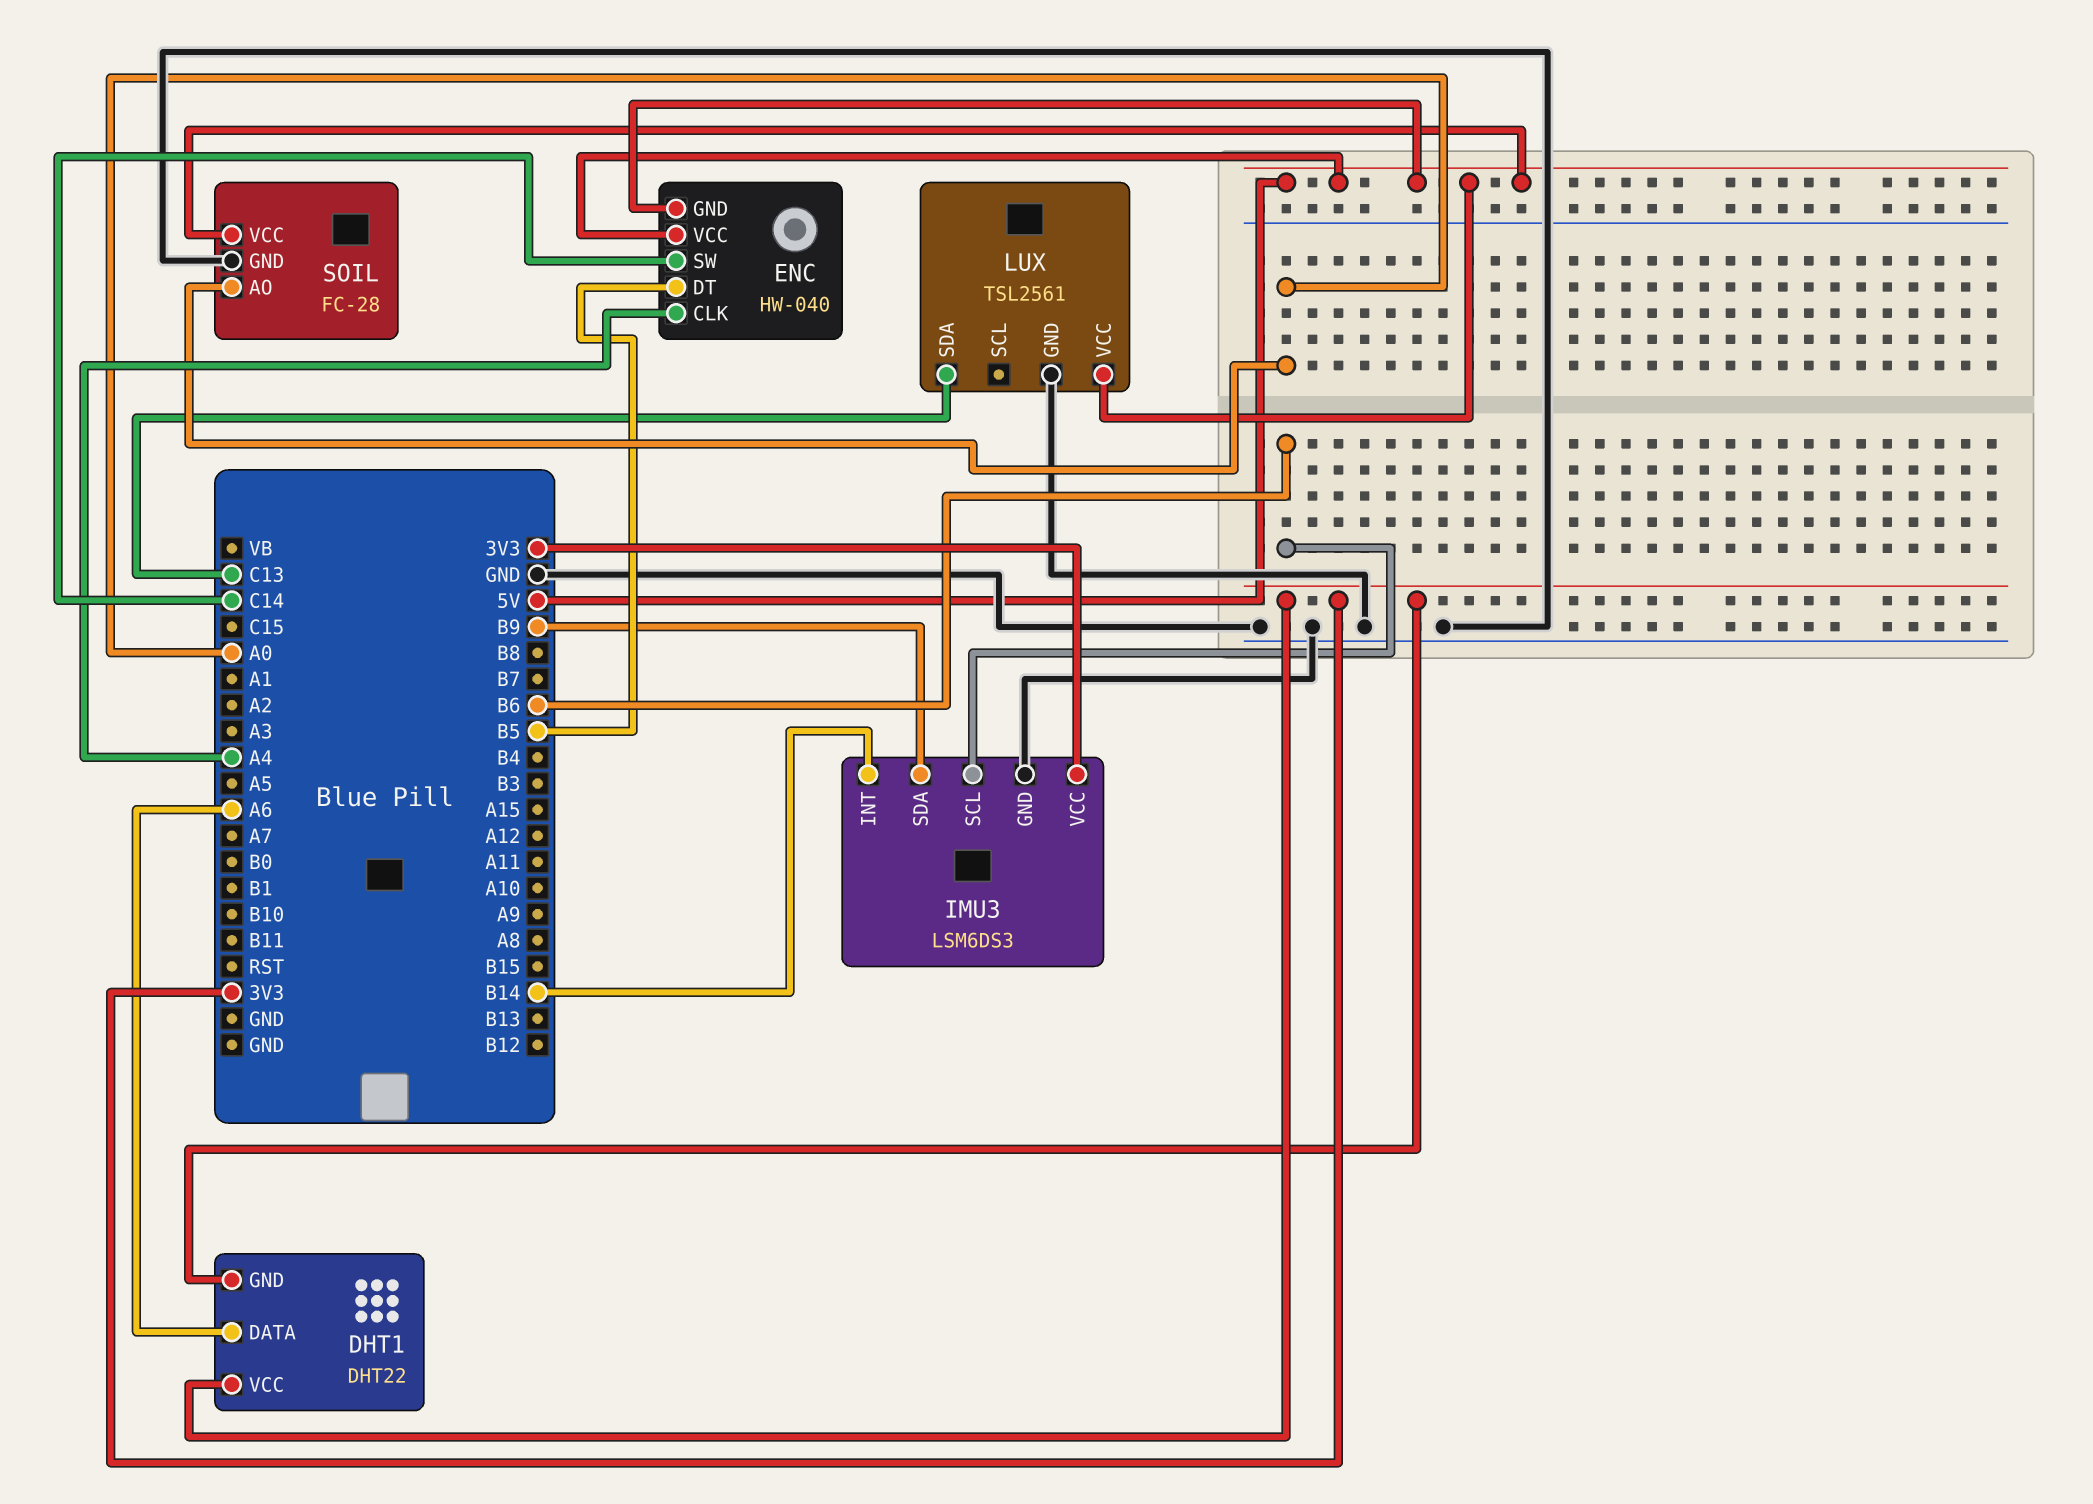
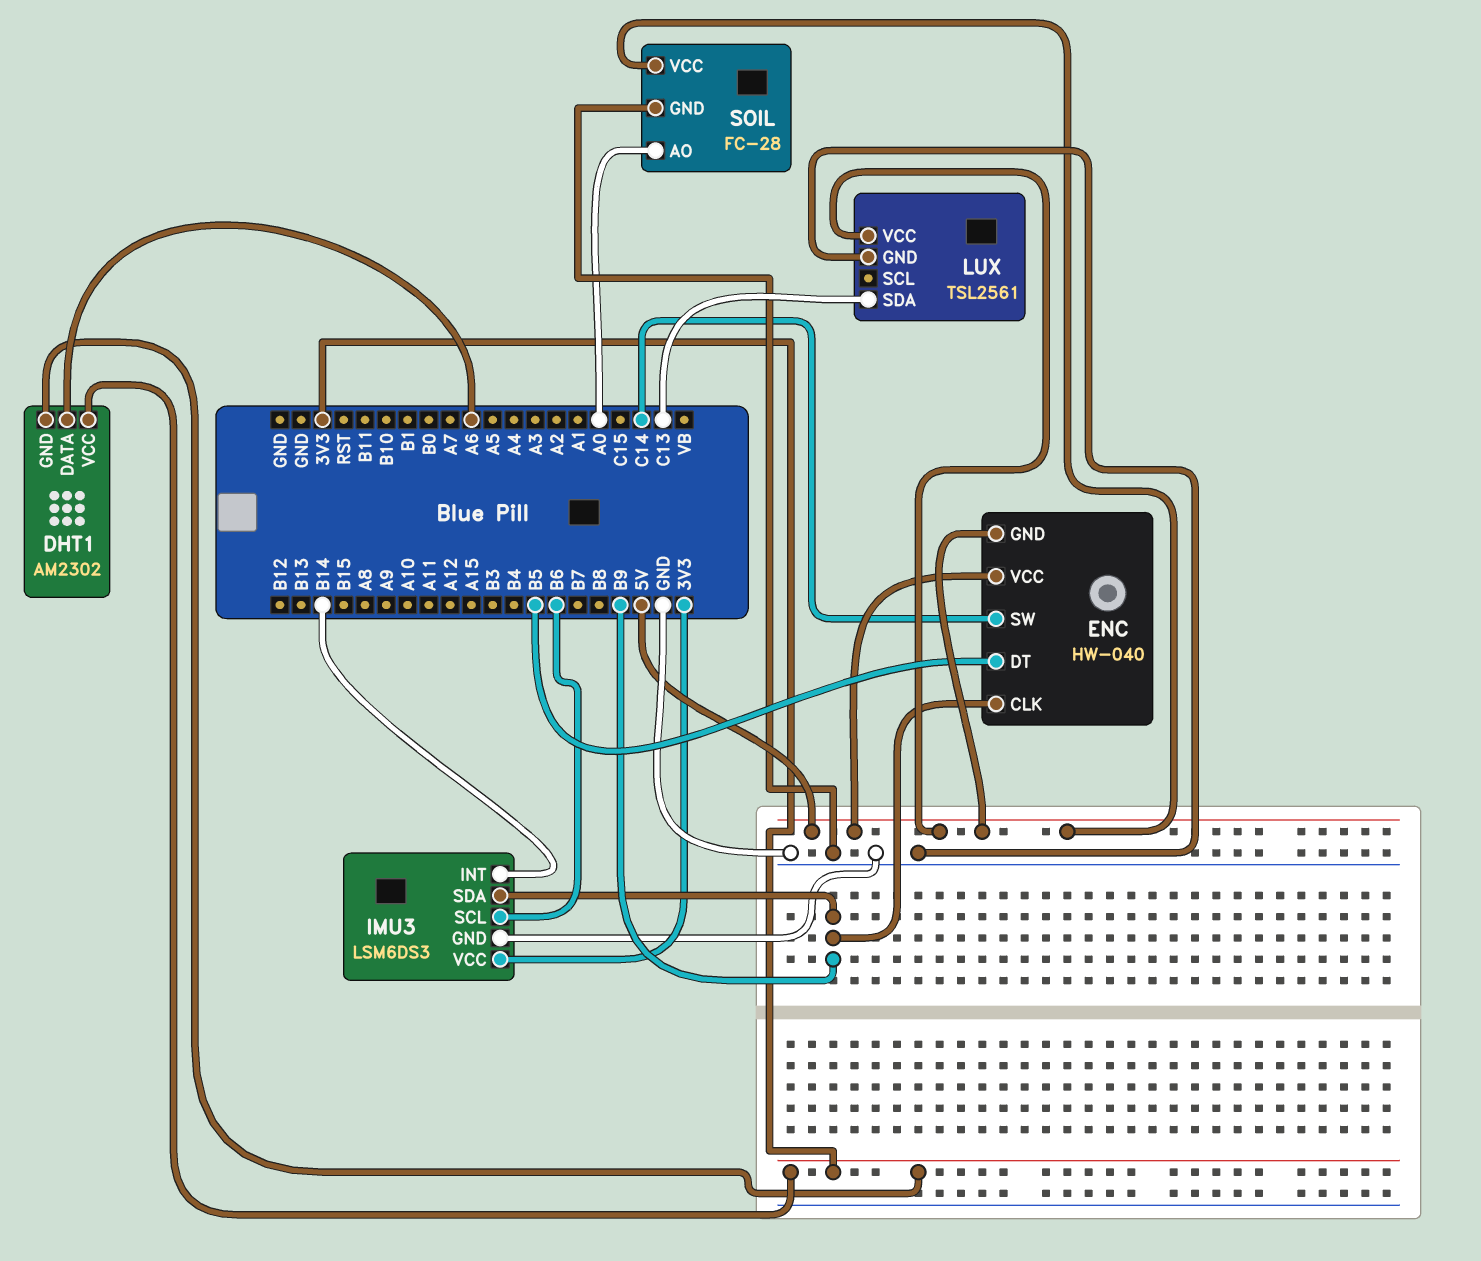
DHT1: DHT22 -> AM2302
ENC pin CLK: A4 -> B9

